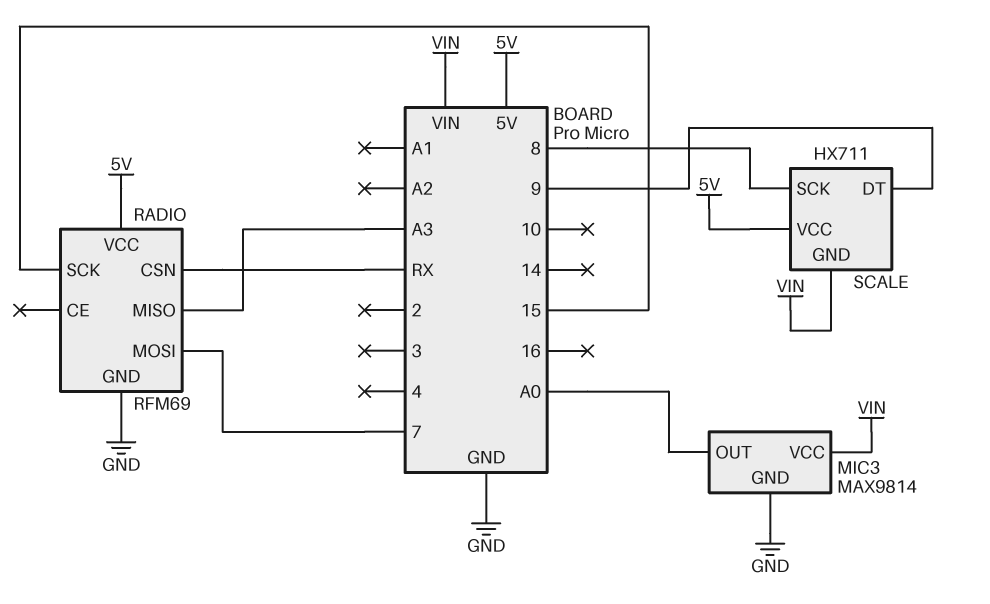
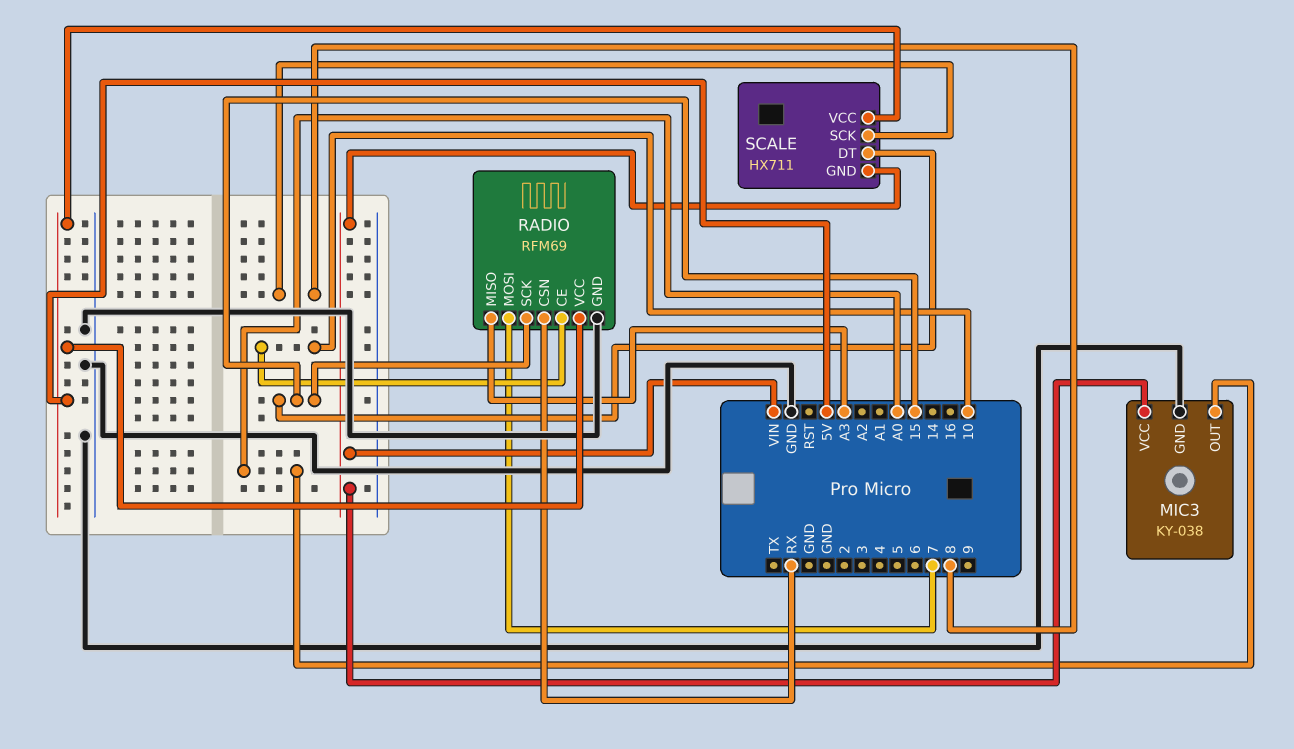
MIC3: MAX9814 -> KY-038
RADIO pin CE: none -> 10
SCALE pin DT: 9 -> 15

